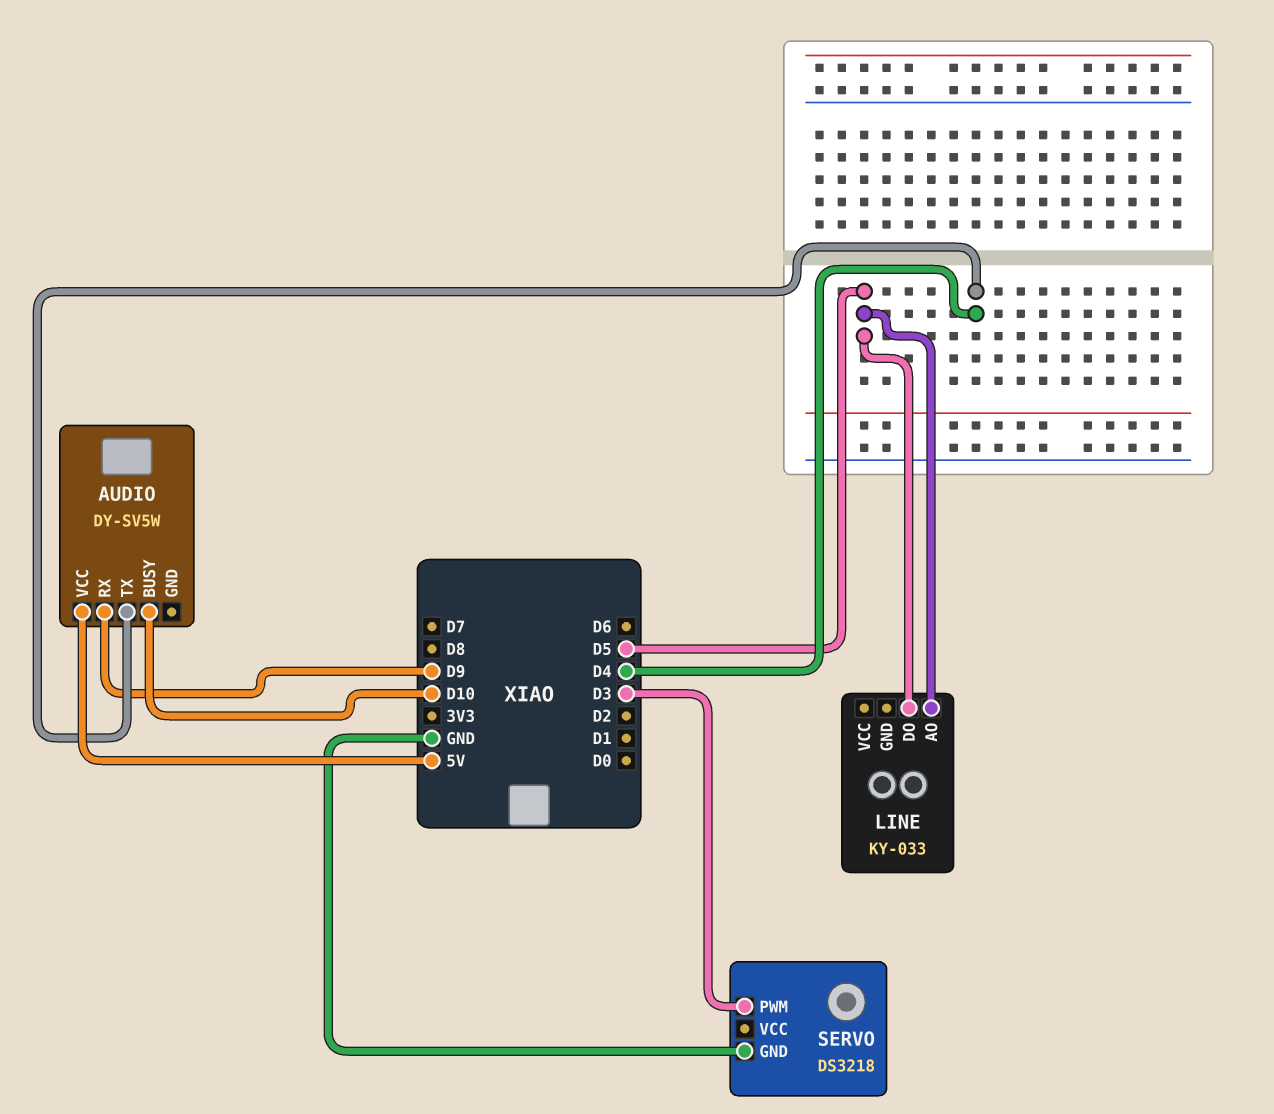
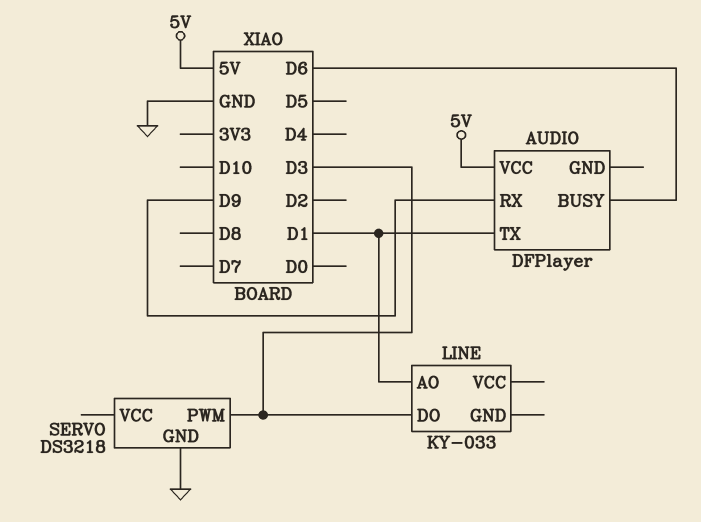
AUDIO: DY-SV5W -> DFPlayer
AUDIO pin BUSY: D10 -> D6
AUDIO pin TX: D4 -> D1
LINE pin AO: D5 -> D1
LINE pin DO: D5 -> D3

